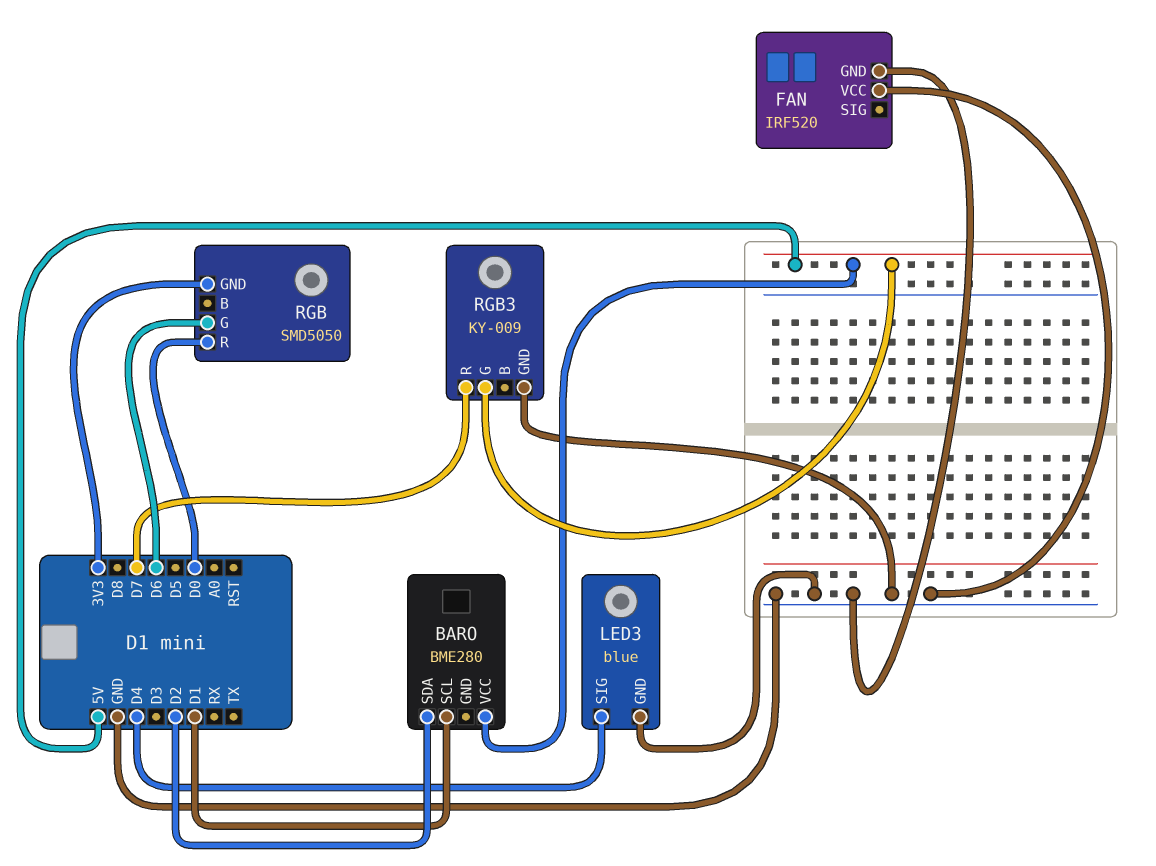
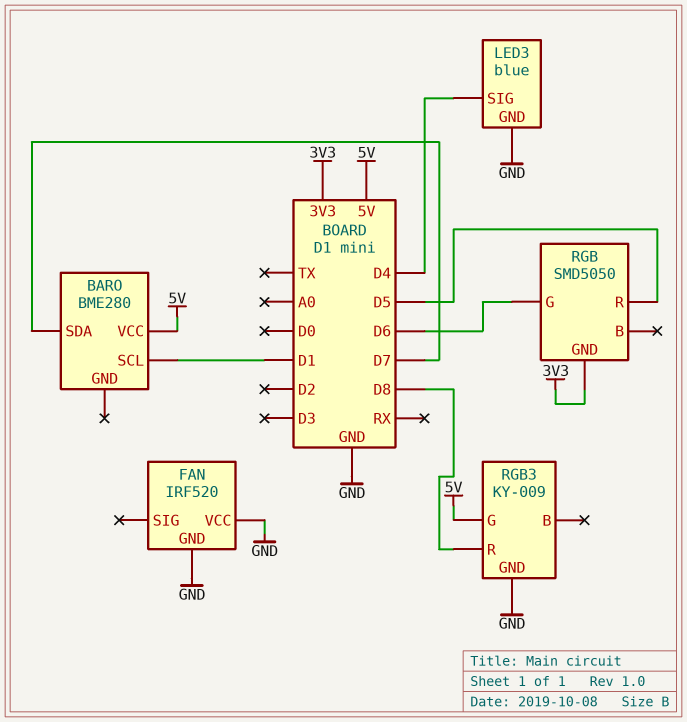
BARO pin SDA: D2 -> D7
RGB pin R: D0 -> D5
RGB3 pin R: D7 -> D8

